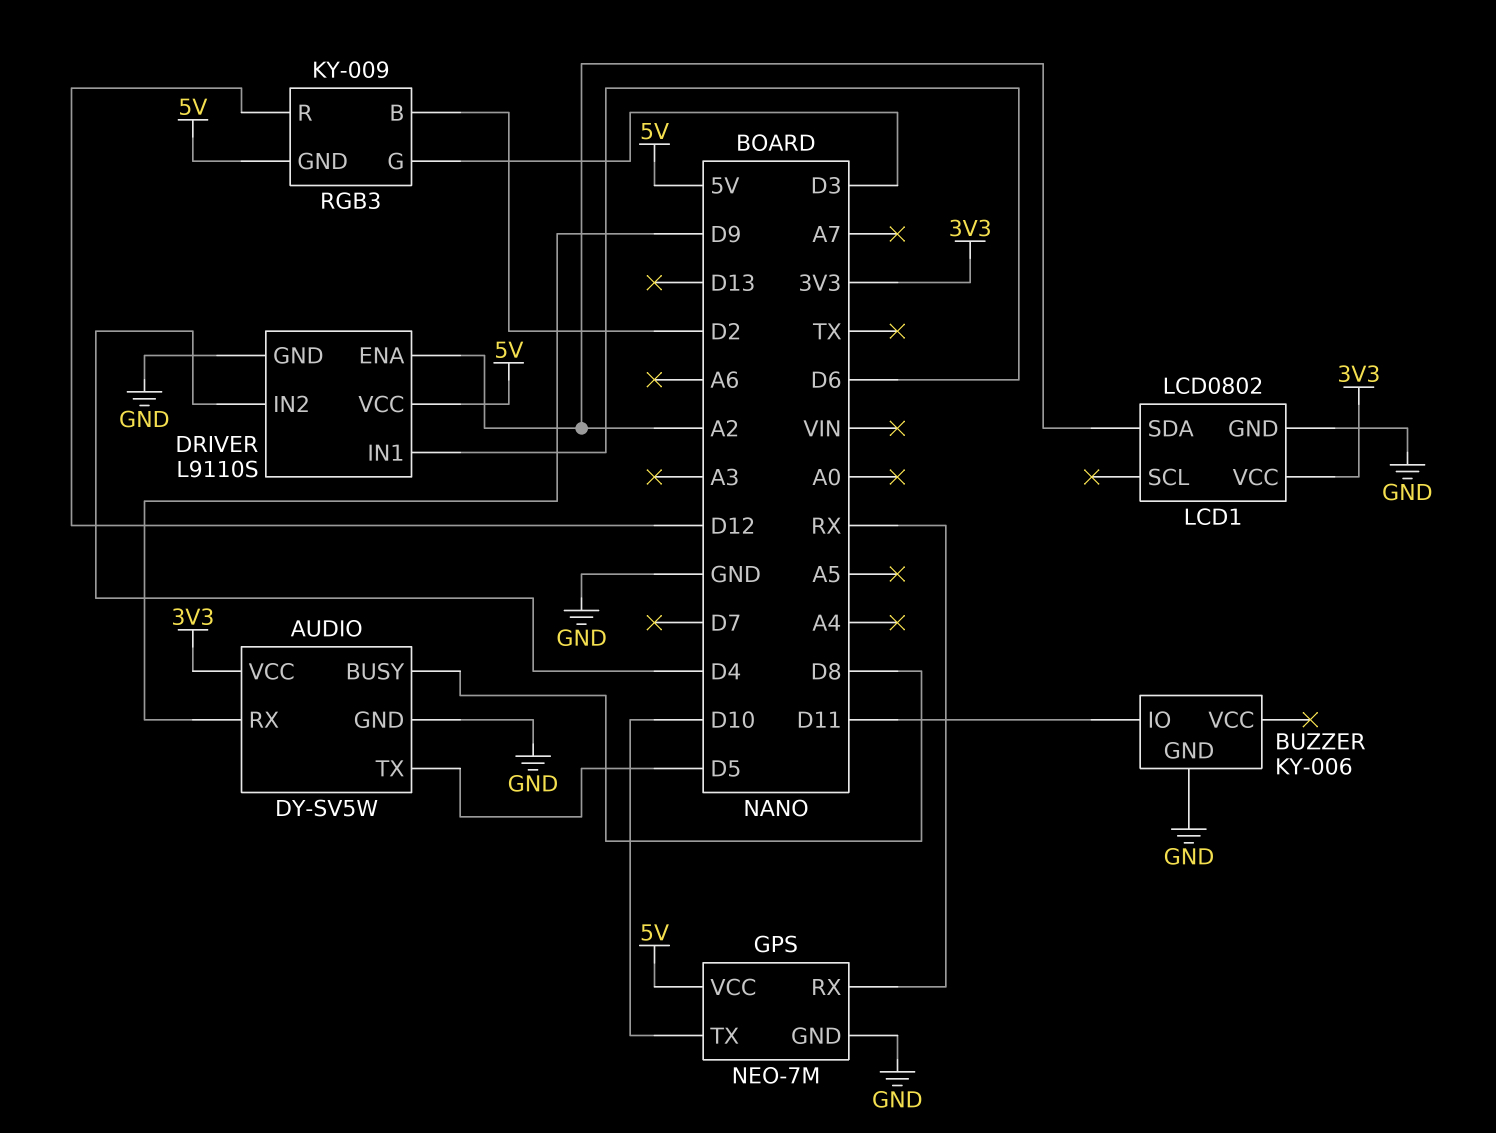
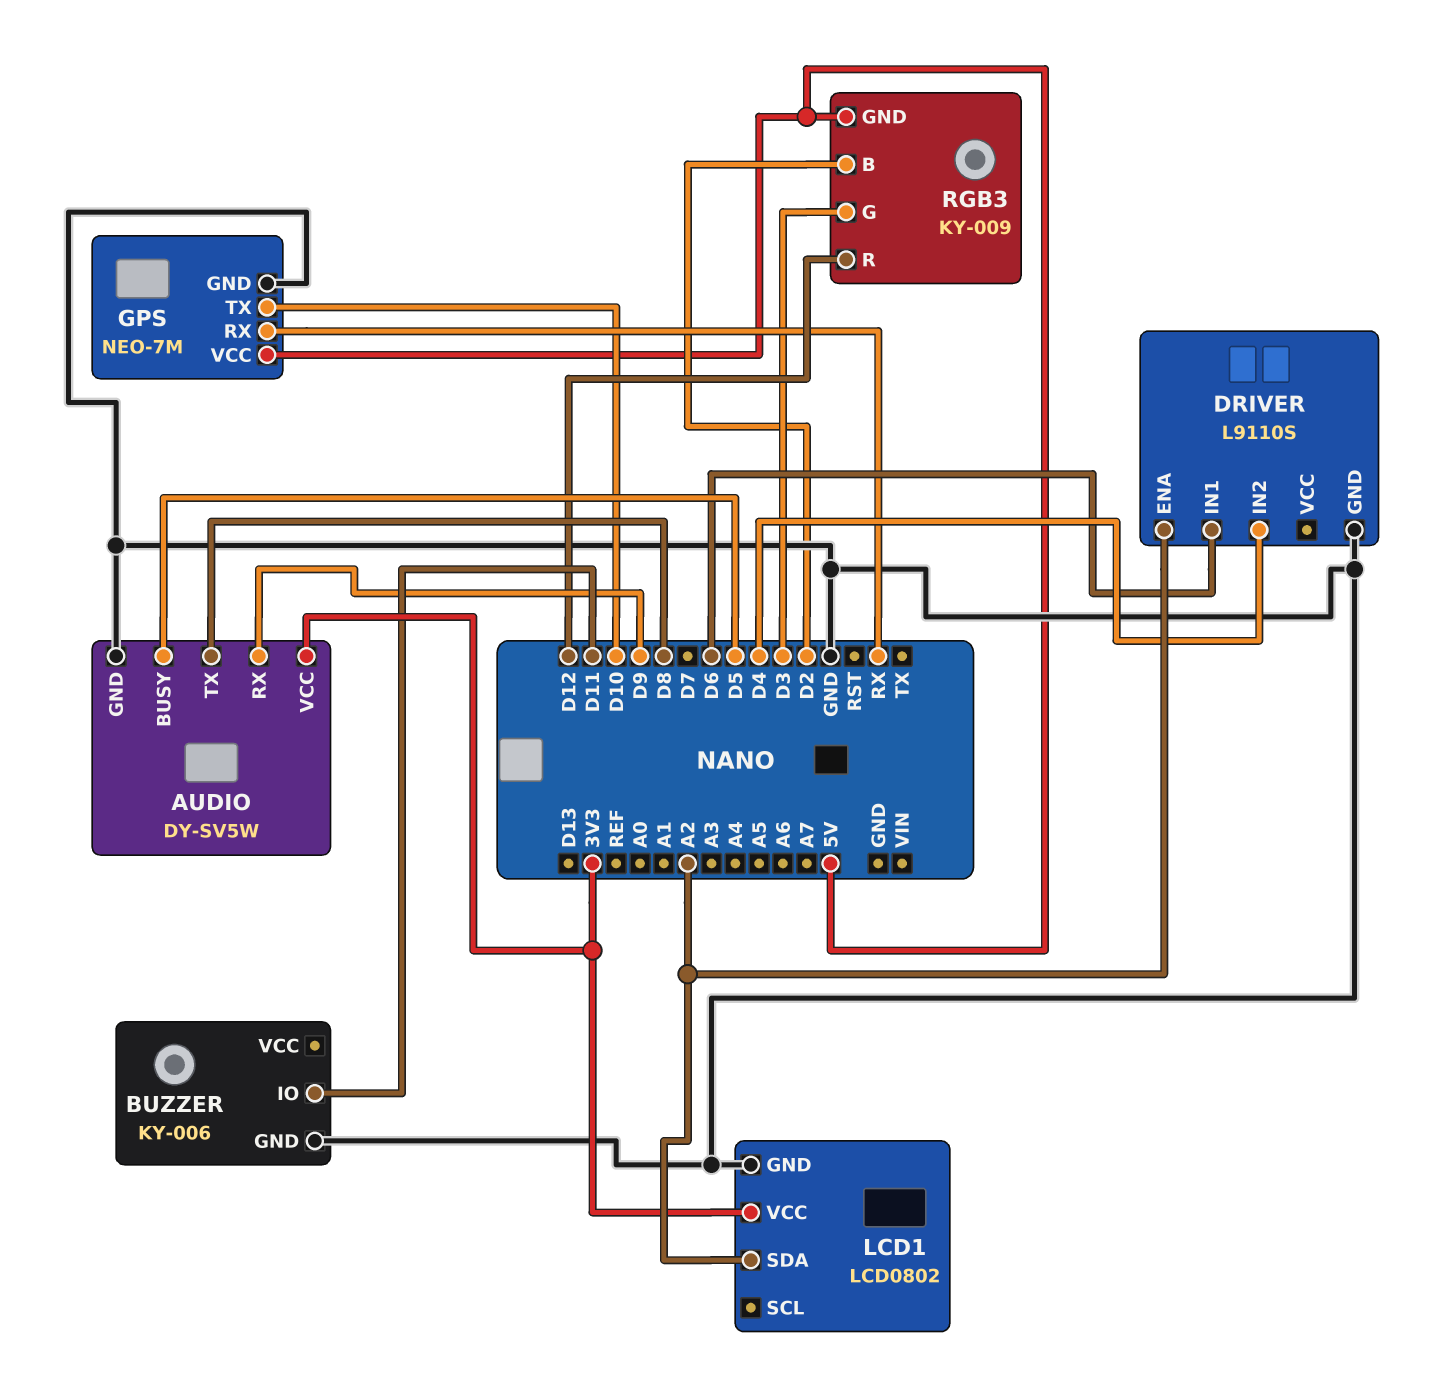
AUDIO pin BUSY: D8 -> D5
AUDIO pin TX: D5 -> D8
DRIVER pin VCC: 5V -> none

